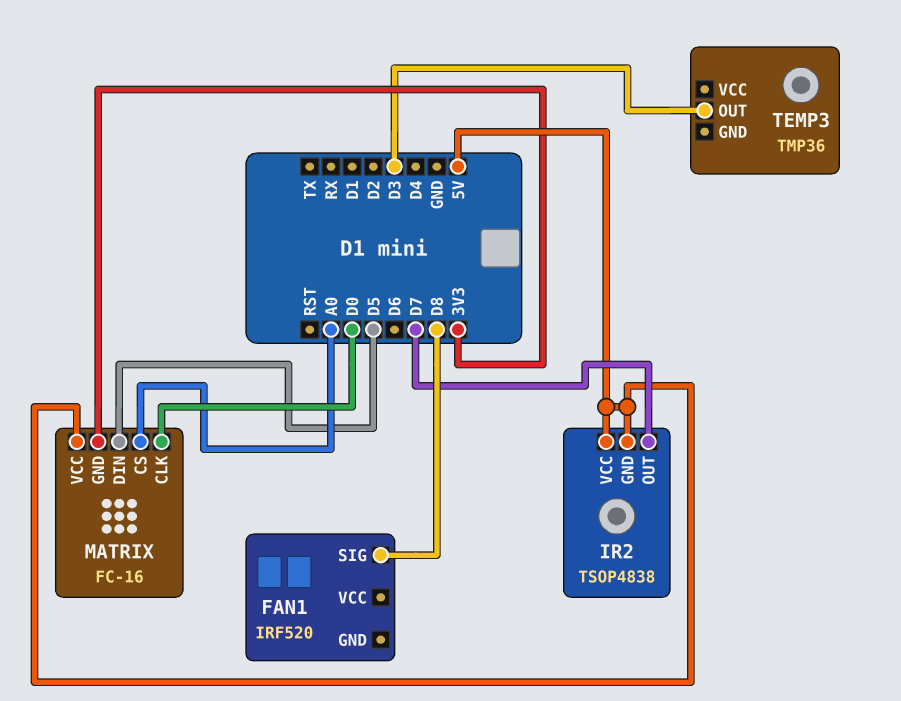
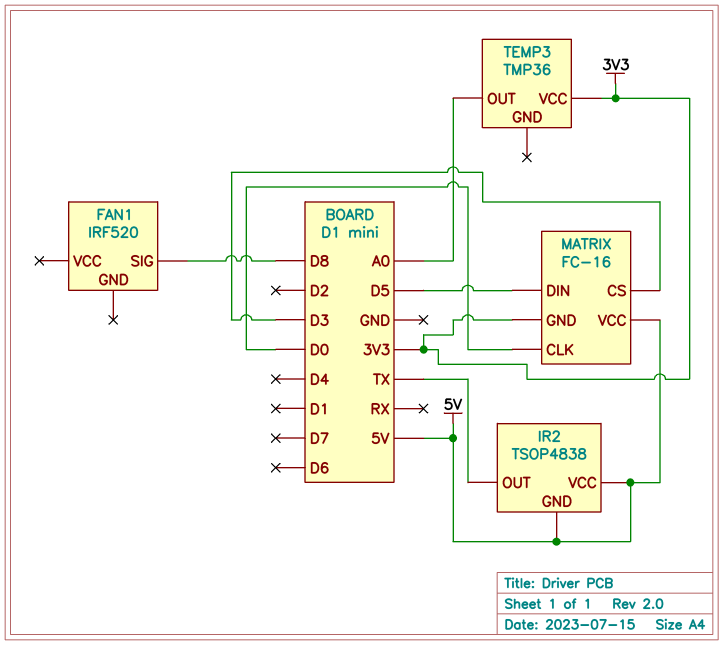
IR2 pin OUT: D7 -> TX
MATRIX pin CS: A0 -> D3
TEMP3 pin OUT: D3 -> A0
TEMP3 pin VCC: none -> 3V3

